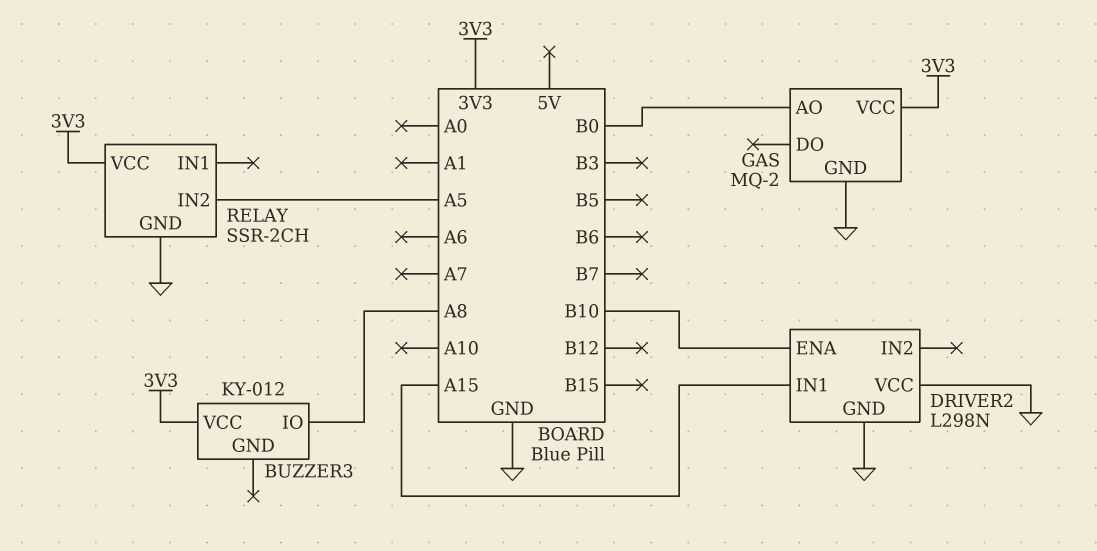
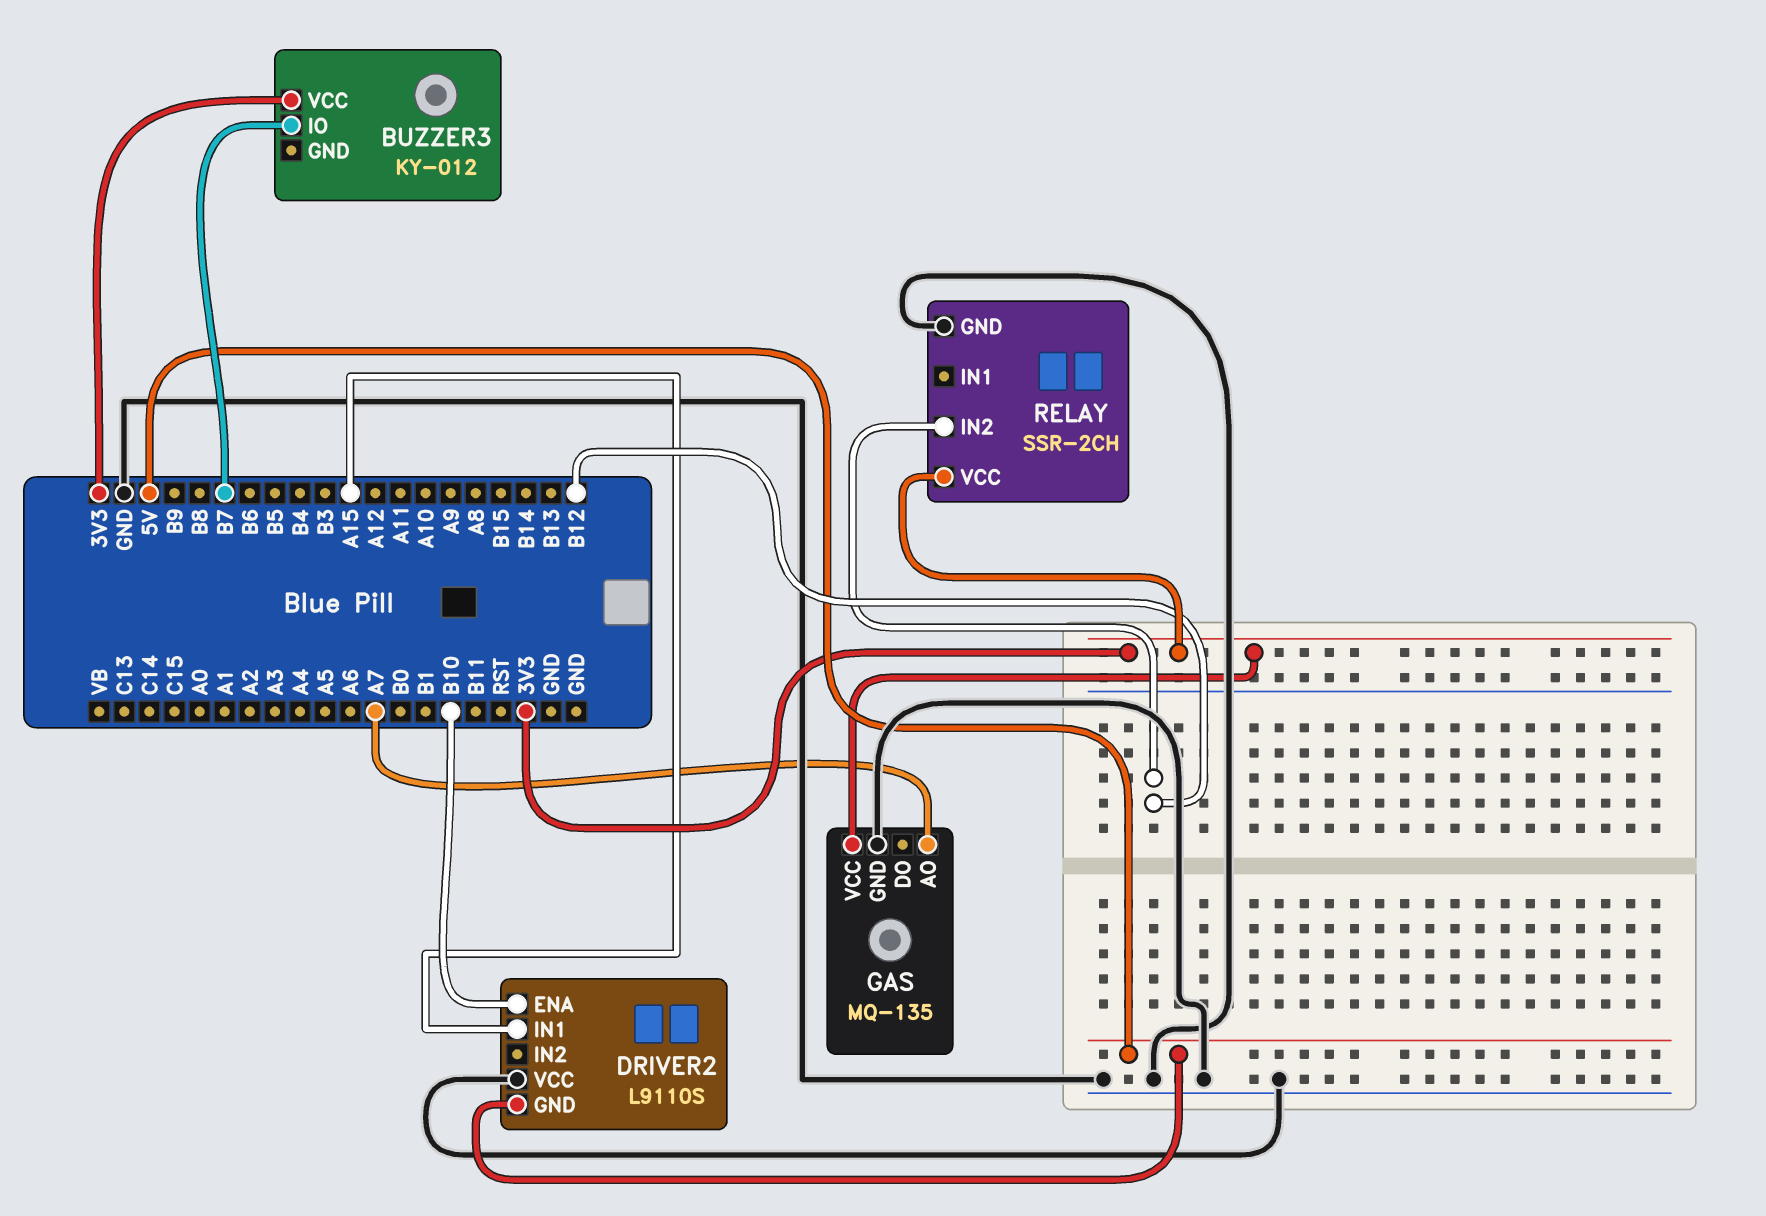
BUZZER3 pin IO: A8 -> B7
DRIVER2: L298N -> L9110S
DRIVER2 pin GND: GND -> 5V
GAS: MQ-2 -> MQ-135
GAS pin AO: B0 -> A7
RELAY pin IN2: A5 -> B12

